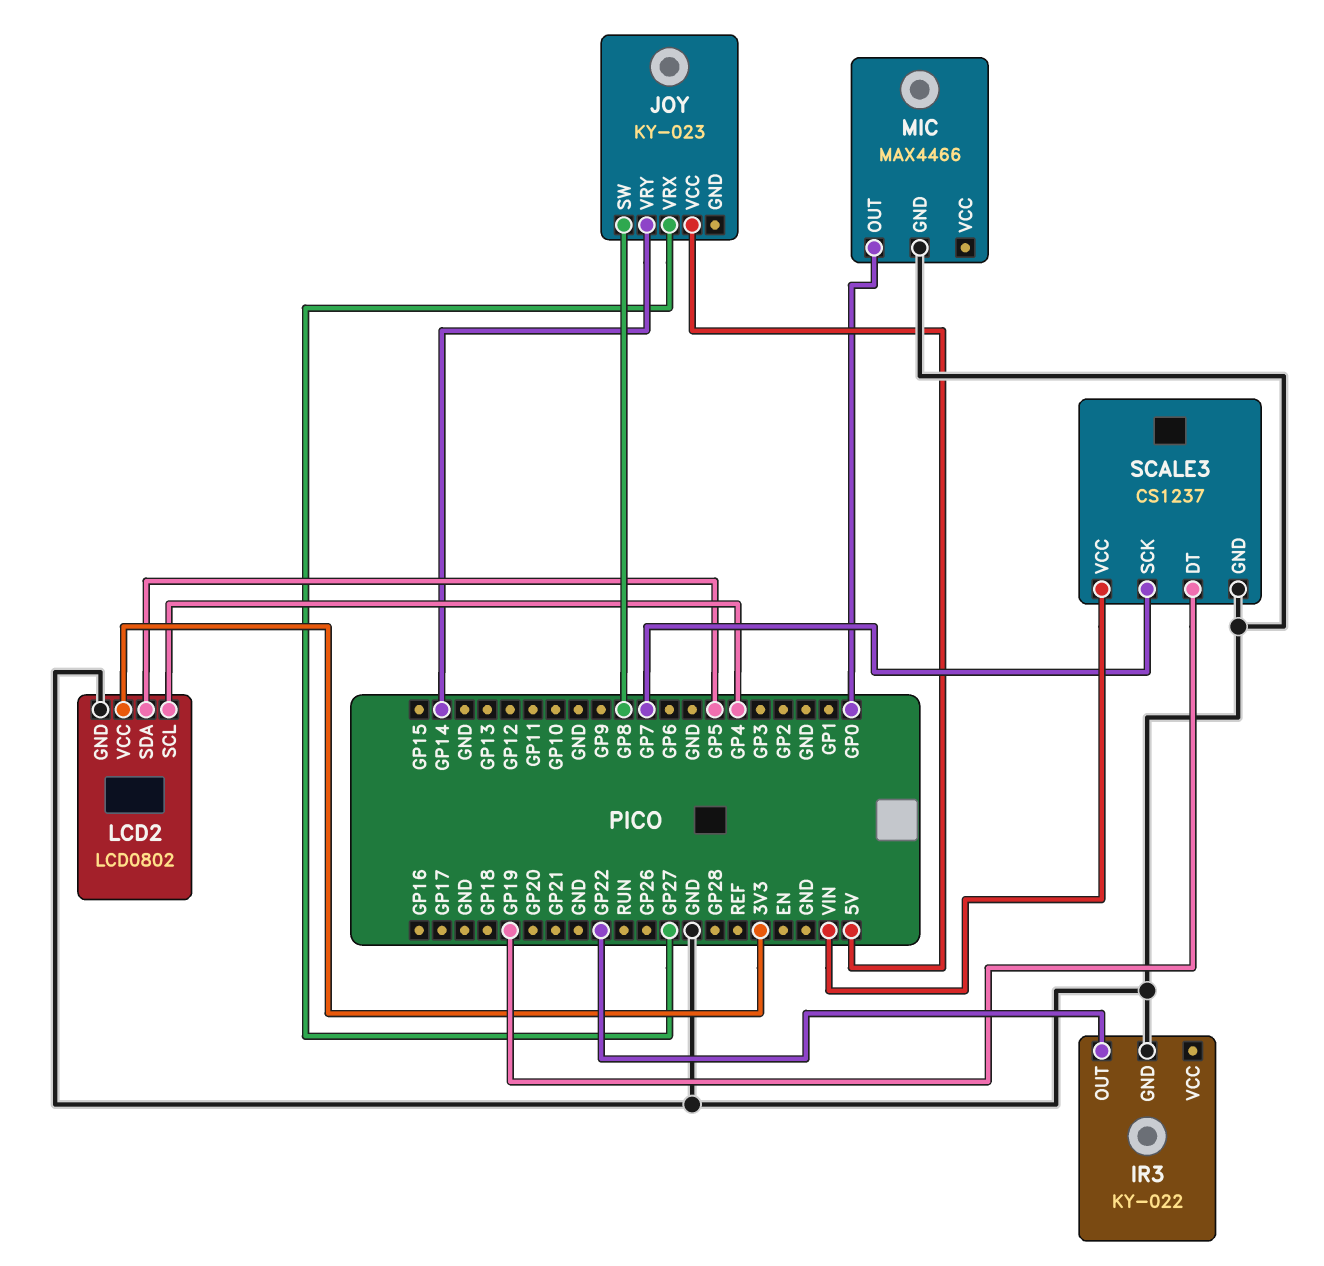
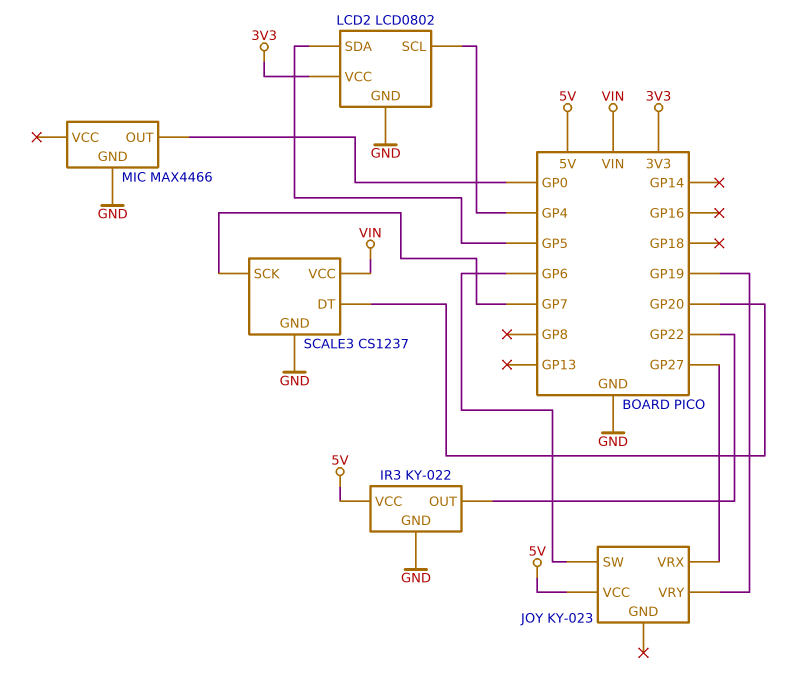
IR3 pin VCC: none -> 5V
JOY pin SW: GP8 -> GP6
JOY pin VRY: GP14 -> GP19
SCALE3 pin DT: GP19 -> GP20

